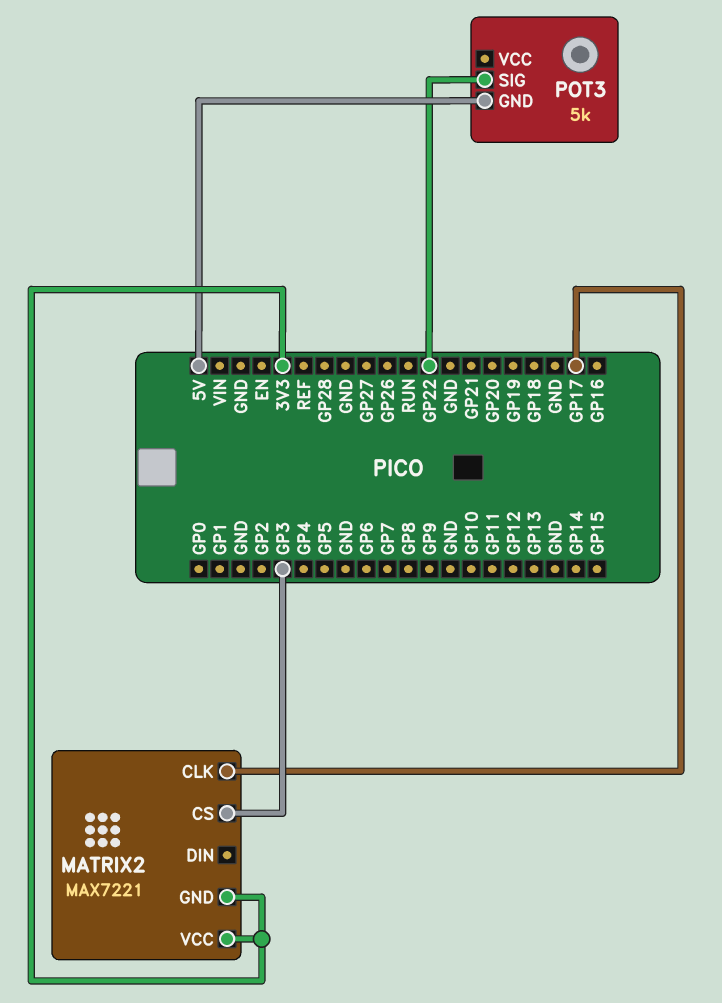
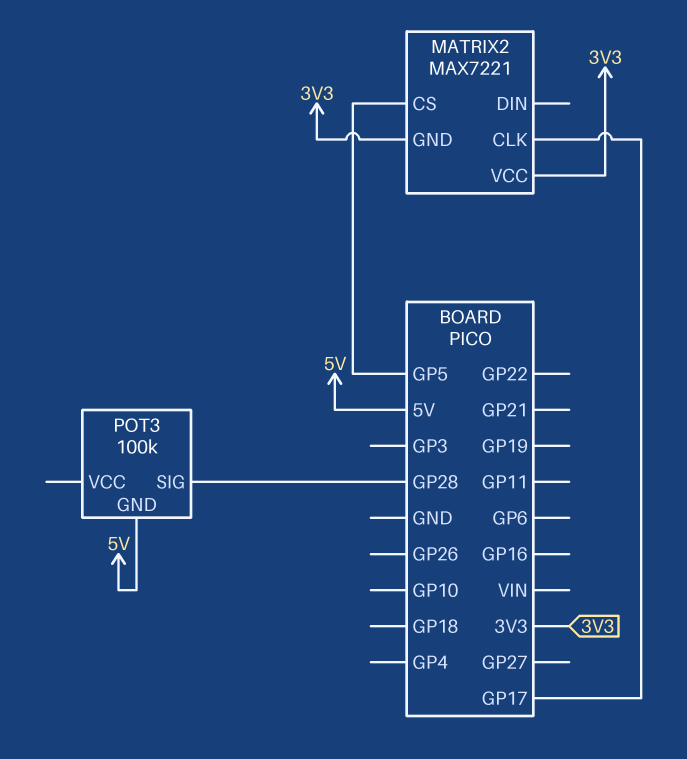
MATRIX2 pin CS: GP3 -> GP5
POT3: 5k -> 100k
POT3 pin SIG: GP22 -> GP28

